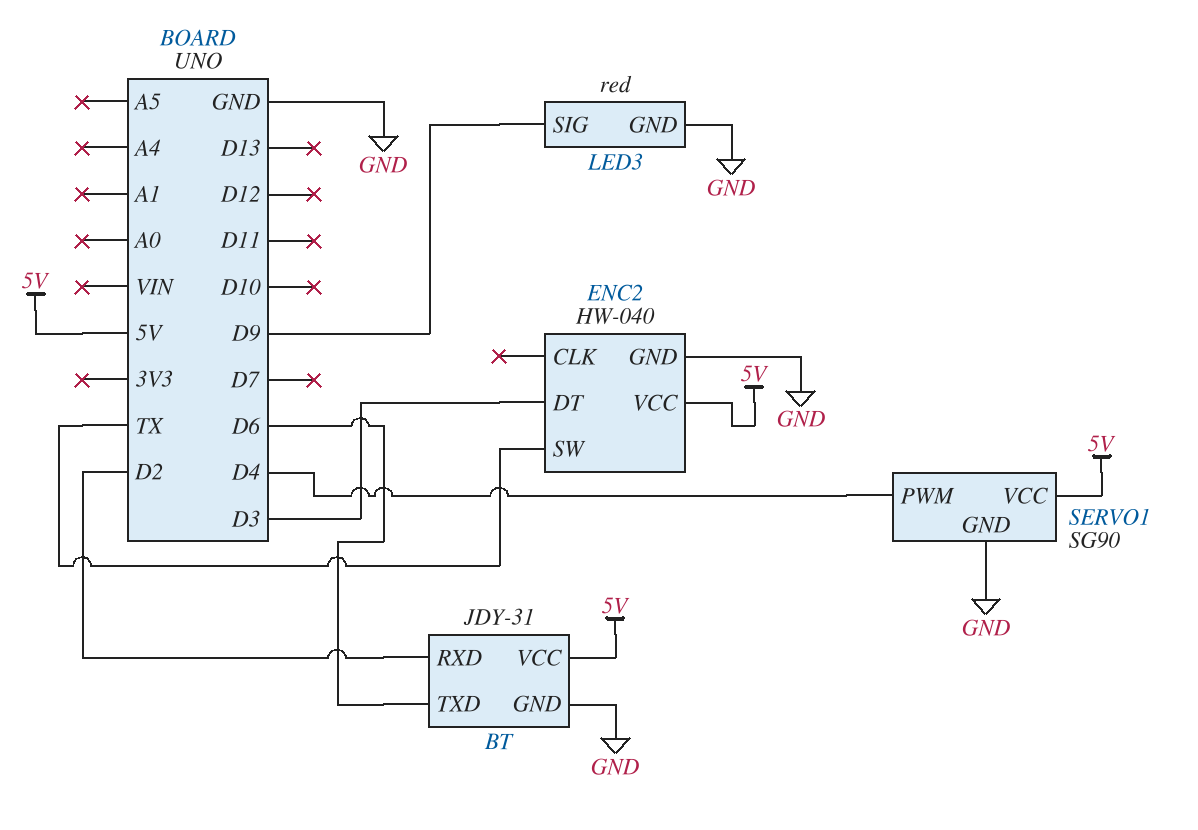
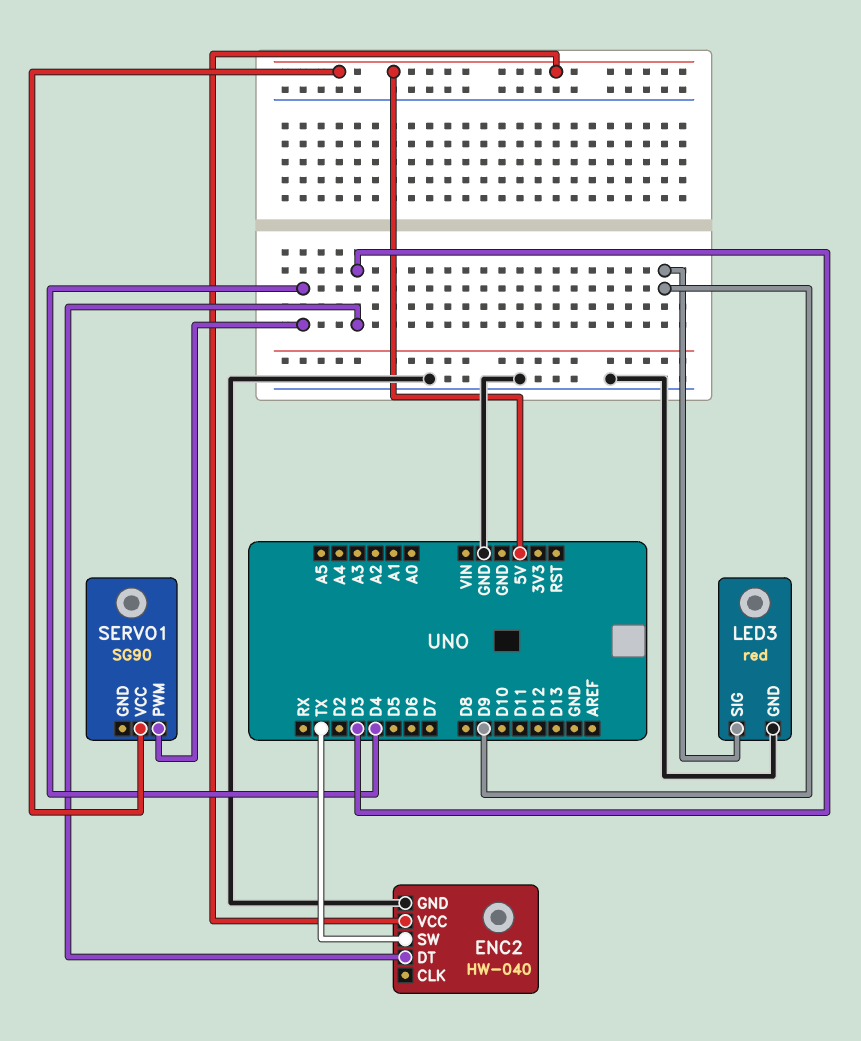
BT: JDY-31 -> none
BT pin GND: GND -> none
BT pin RXD: D2 -> none
BT pin TXD: D6 -> none
BT pin VCC: 5V -> none
SERVO1 pin GND: GND -> none

